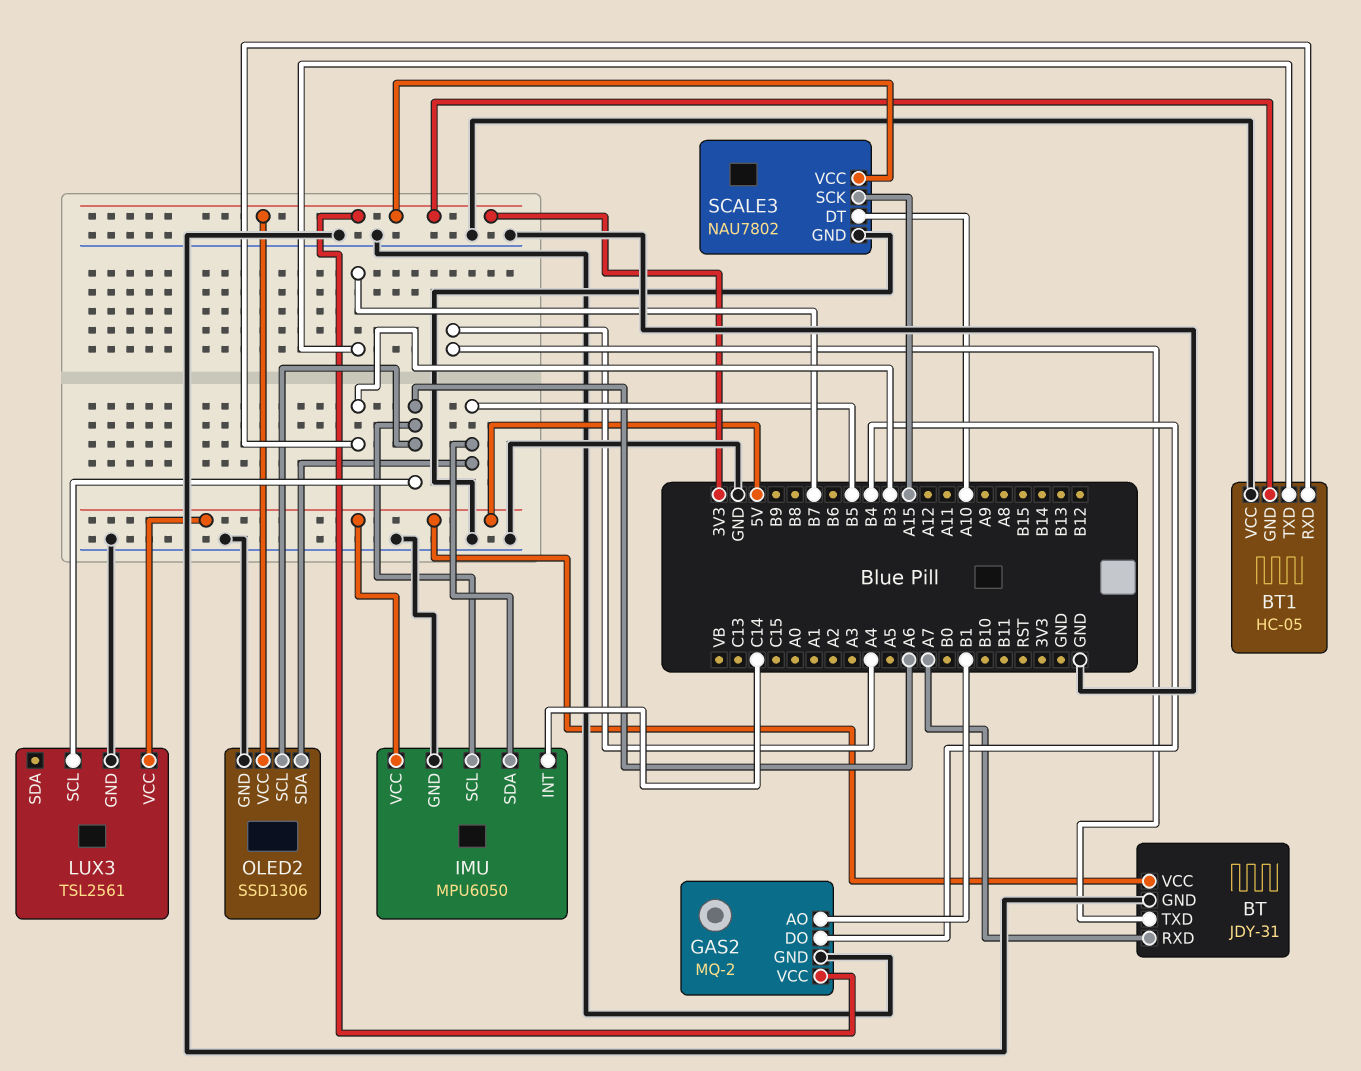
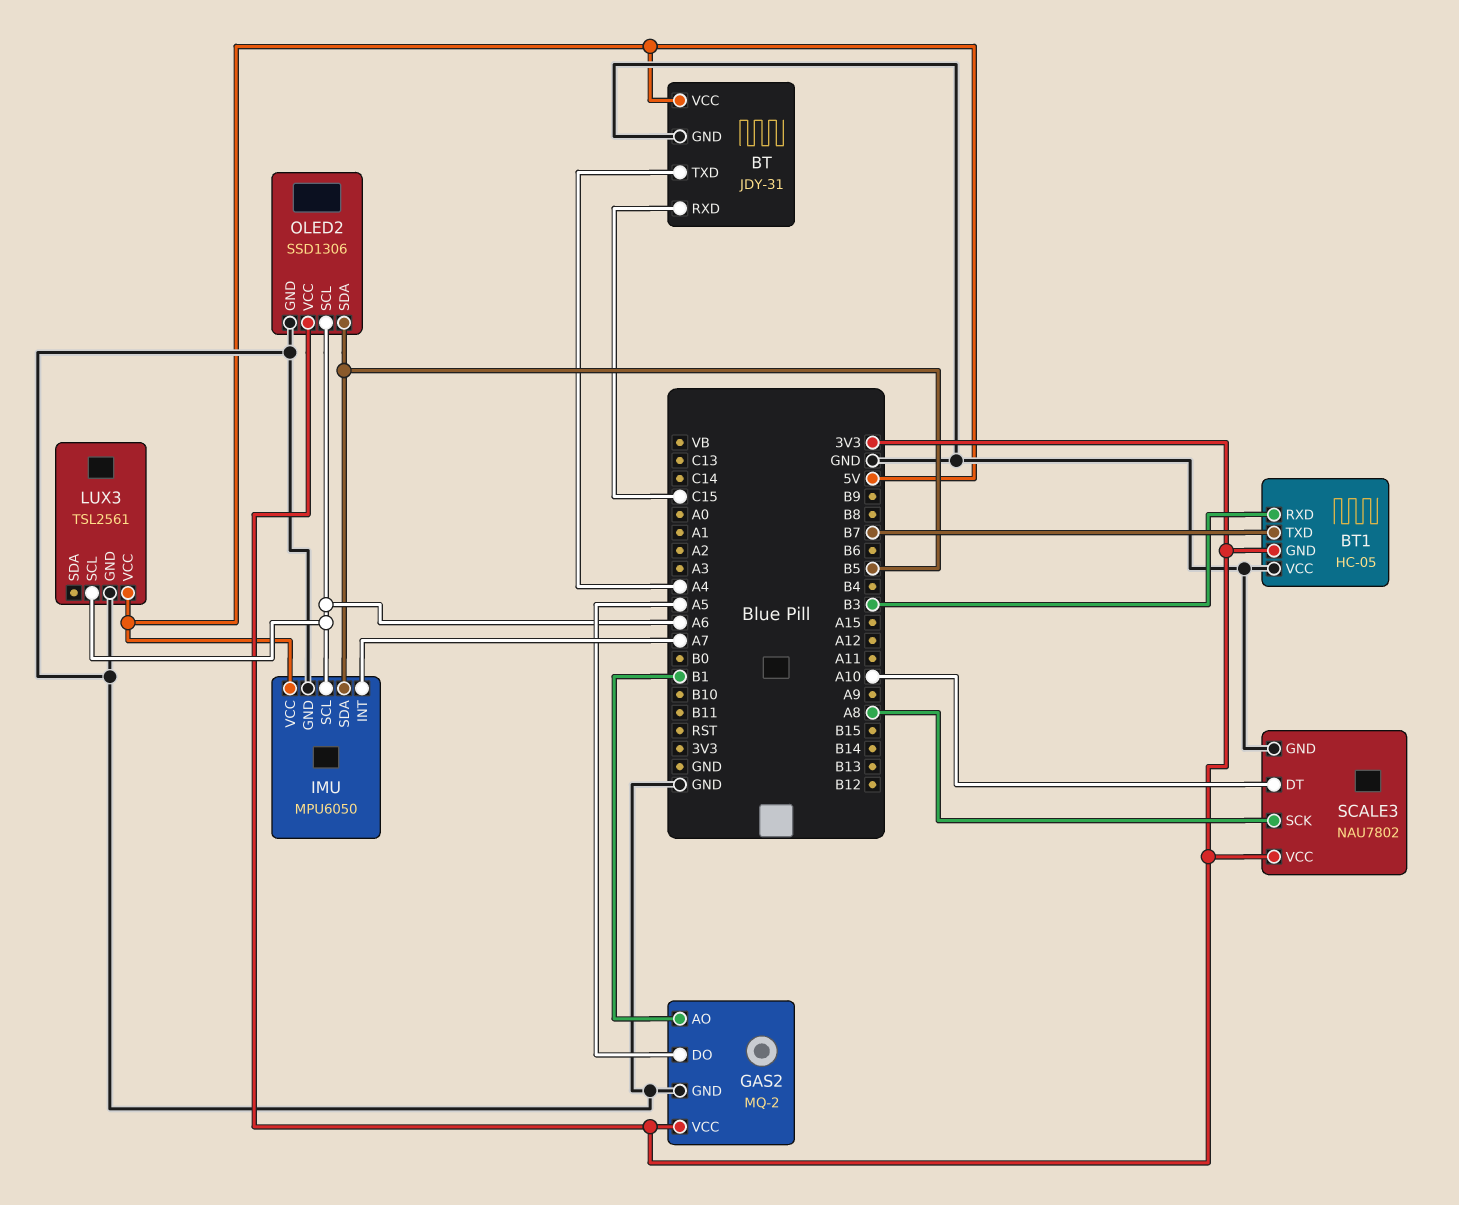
BT pin RXD: A7 -> C15
GAS2 pin DO: B4 -> A5
IMU pin INT: C14 -> A7
SCALE3 pin SCK: A15 -> A8

